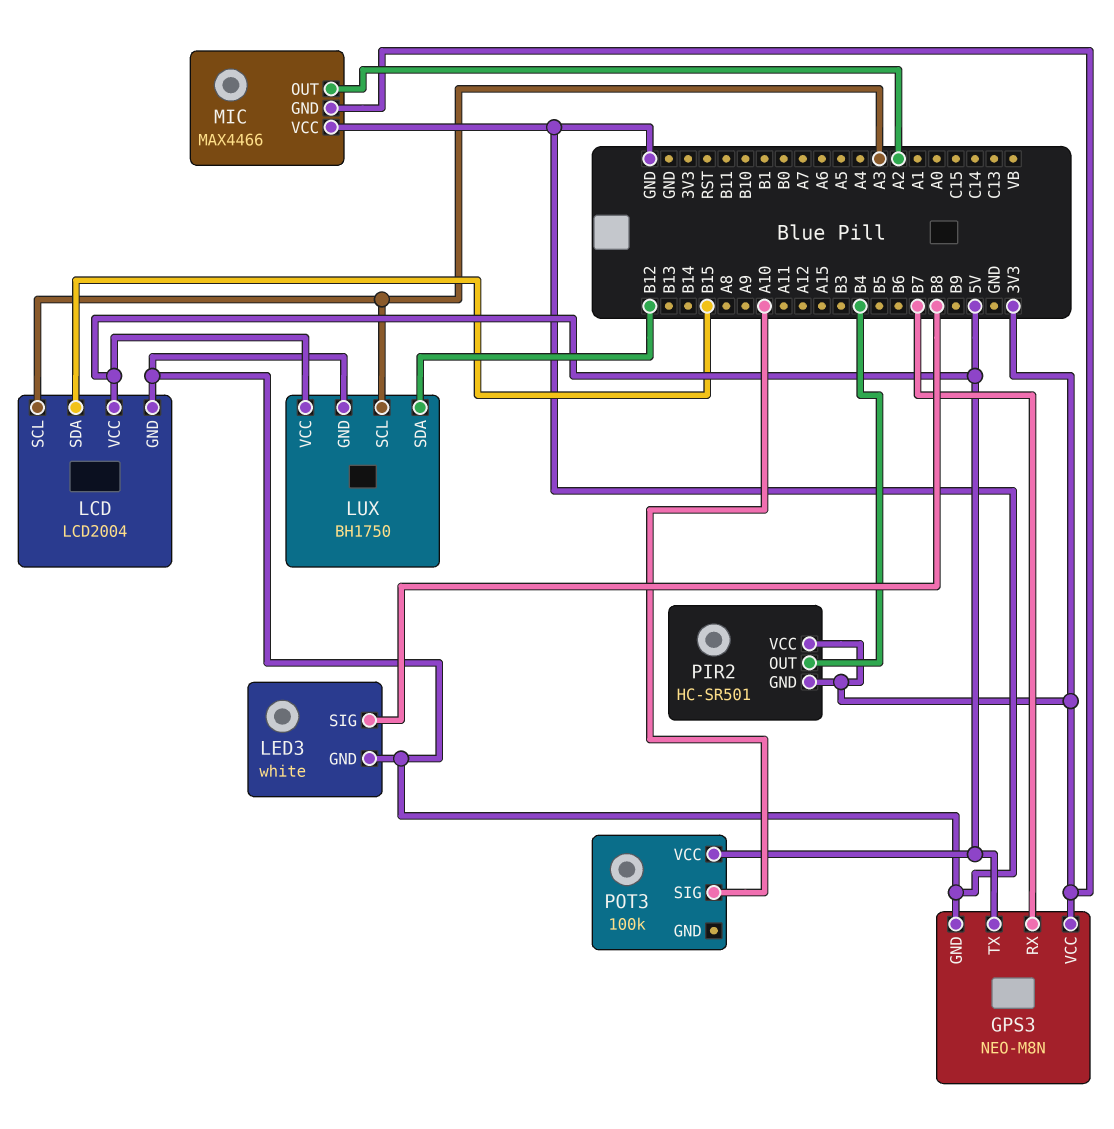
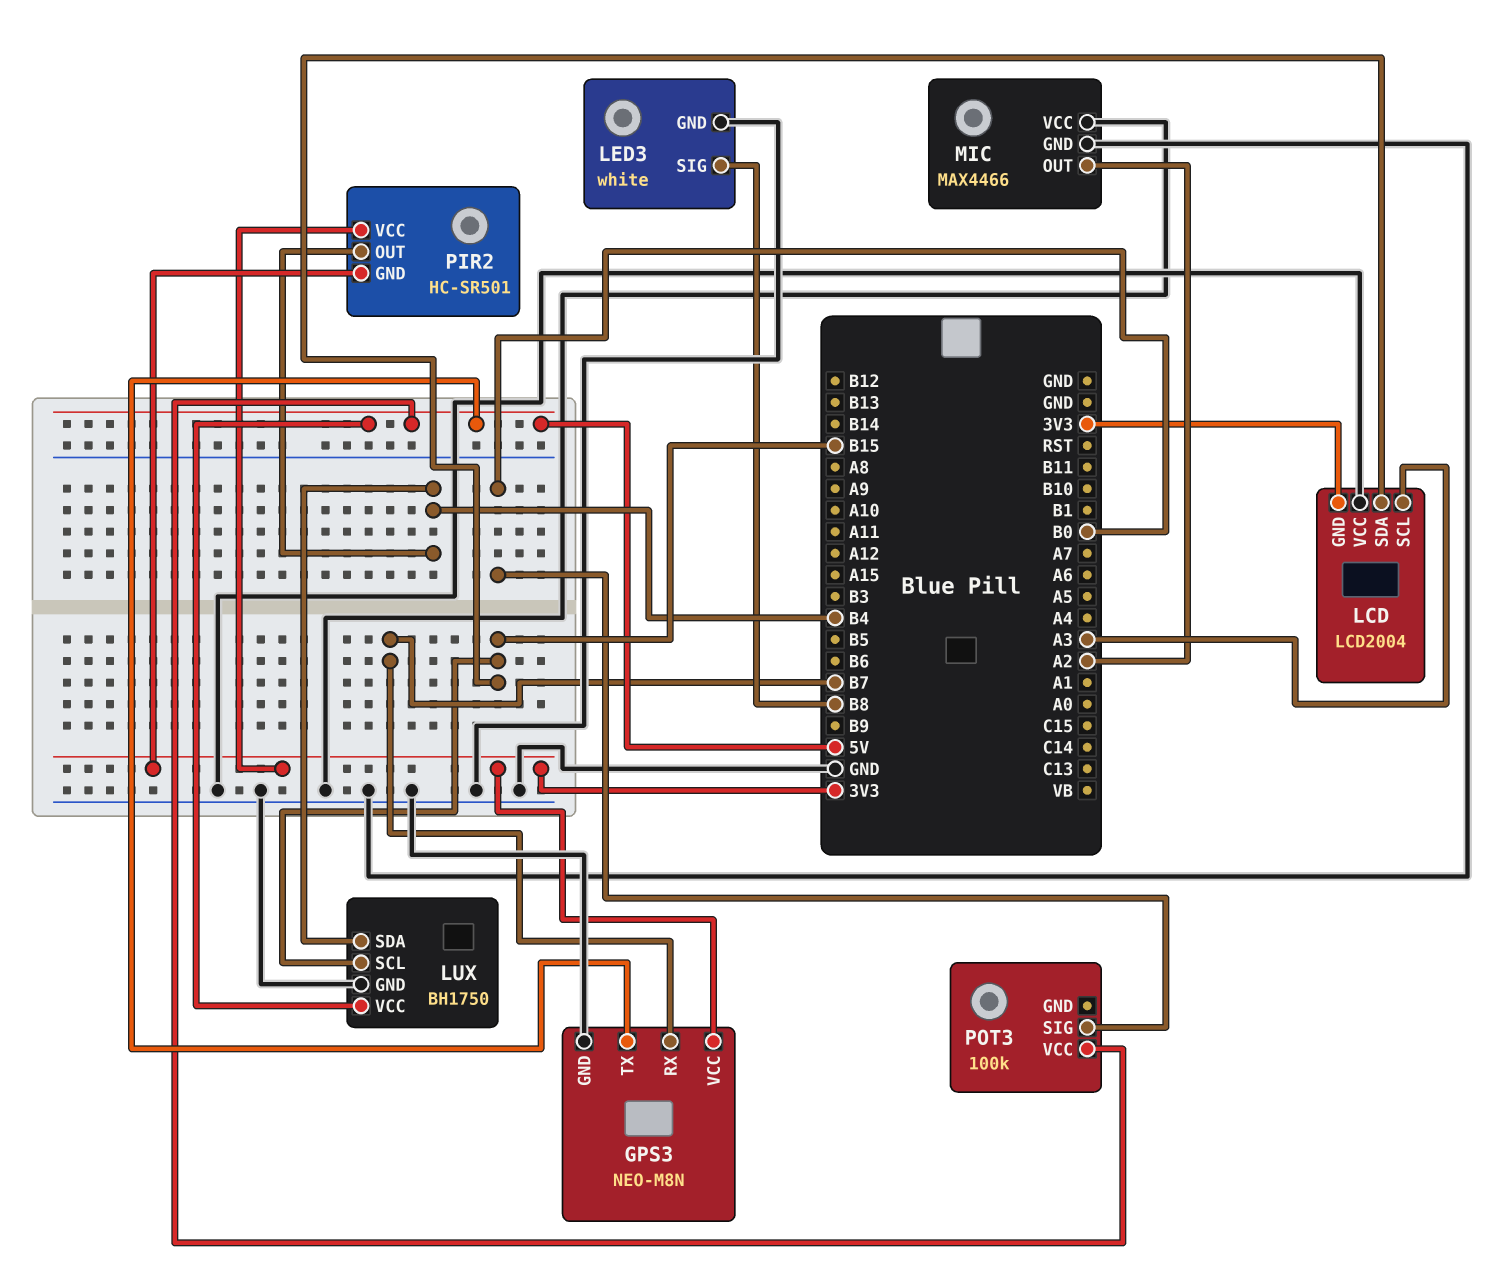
LCD pin GND: GND -> 3V3
LCD pin VCC: 5V -> GND
LUX pin SCL: A3 -> B15
LUX pin SDA: B12 -> B4
MIC pin GND: 3V3 -> GND
POT3 pin SIG: A10 -> B0

